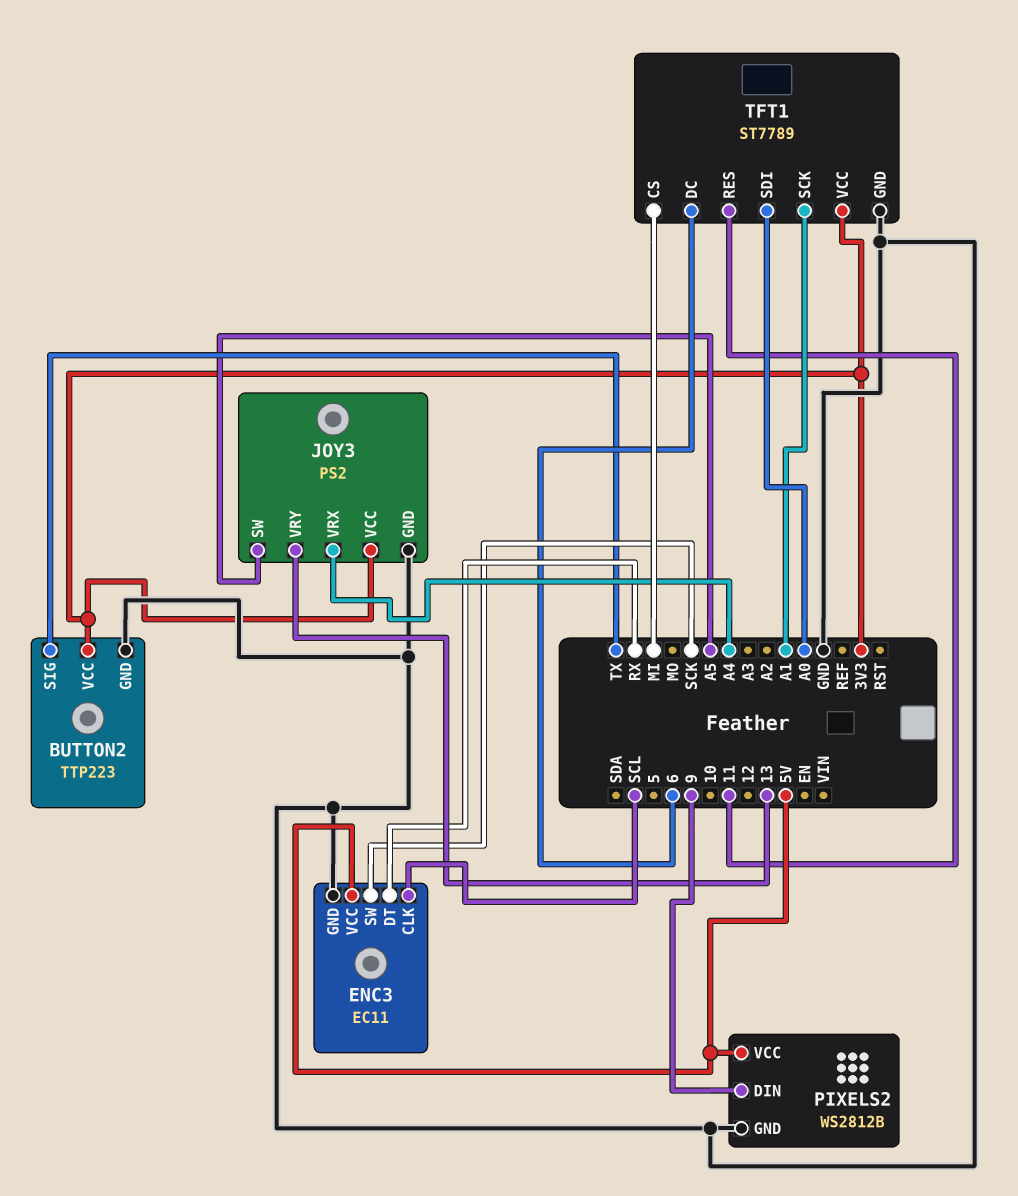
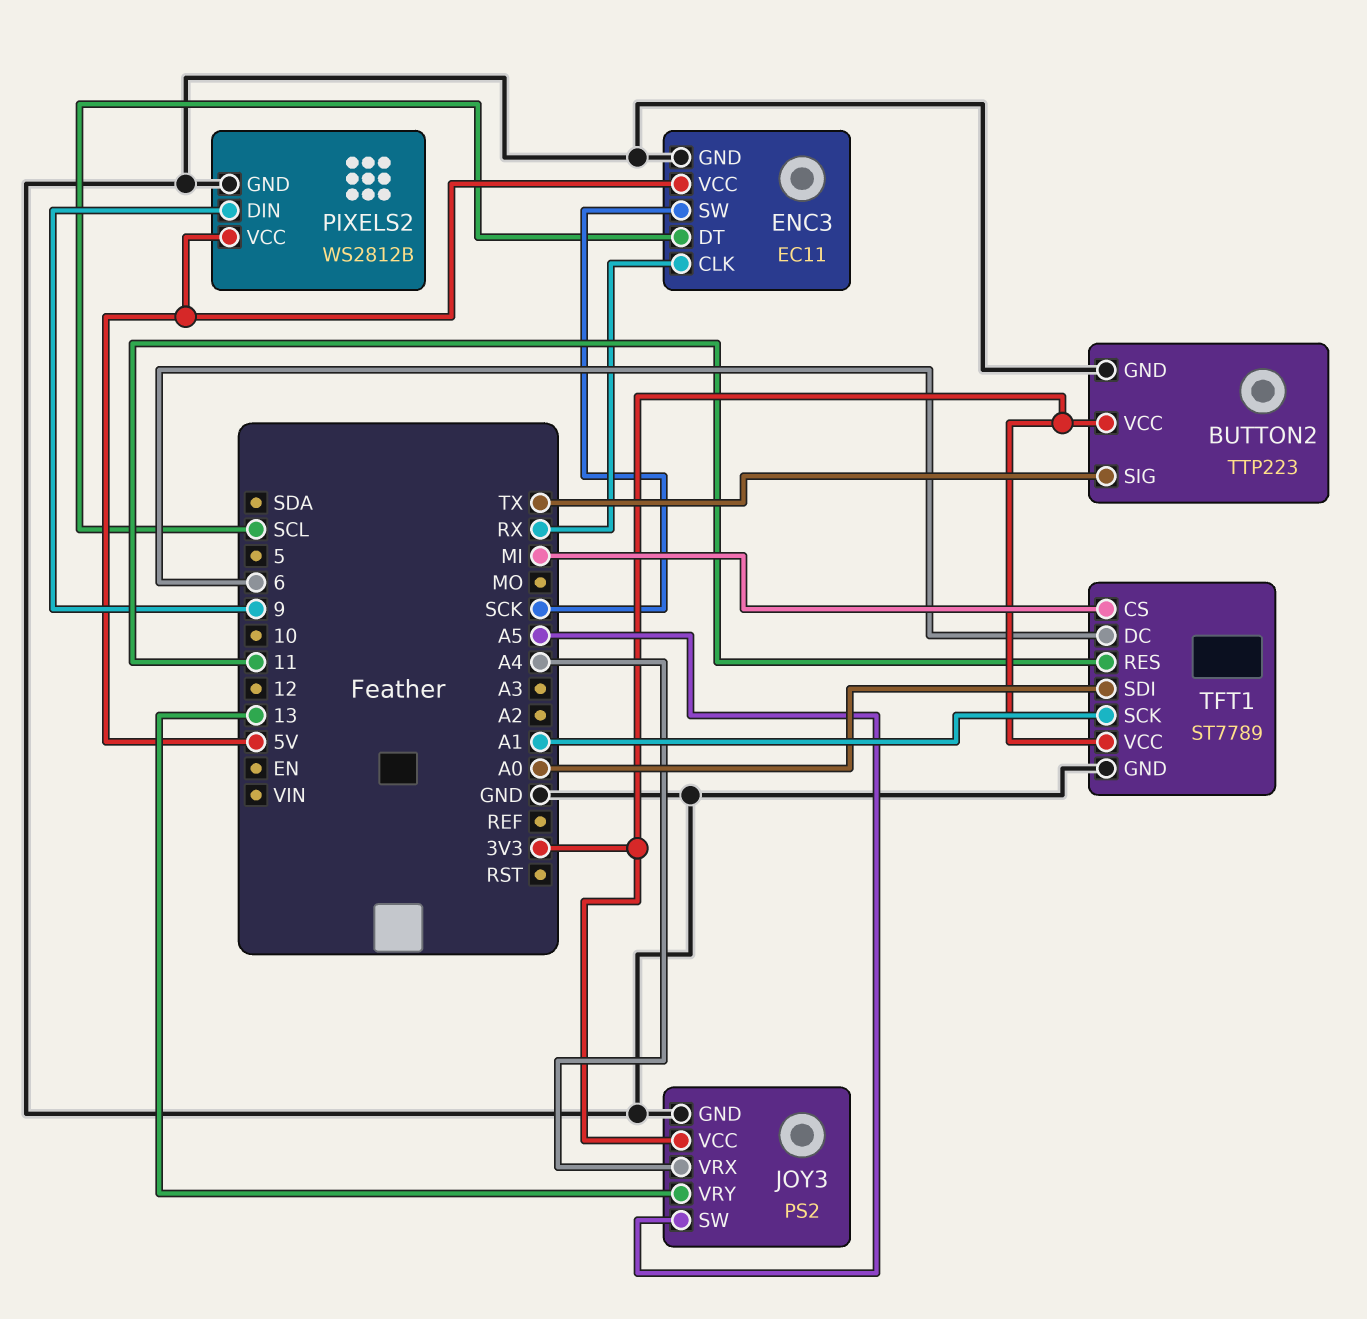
ENC3 pin CLK: SCL -> RX
ENC3 pin DT: RX -> SCL

